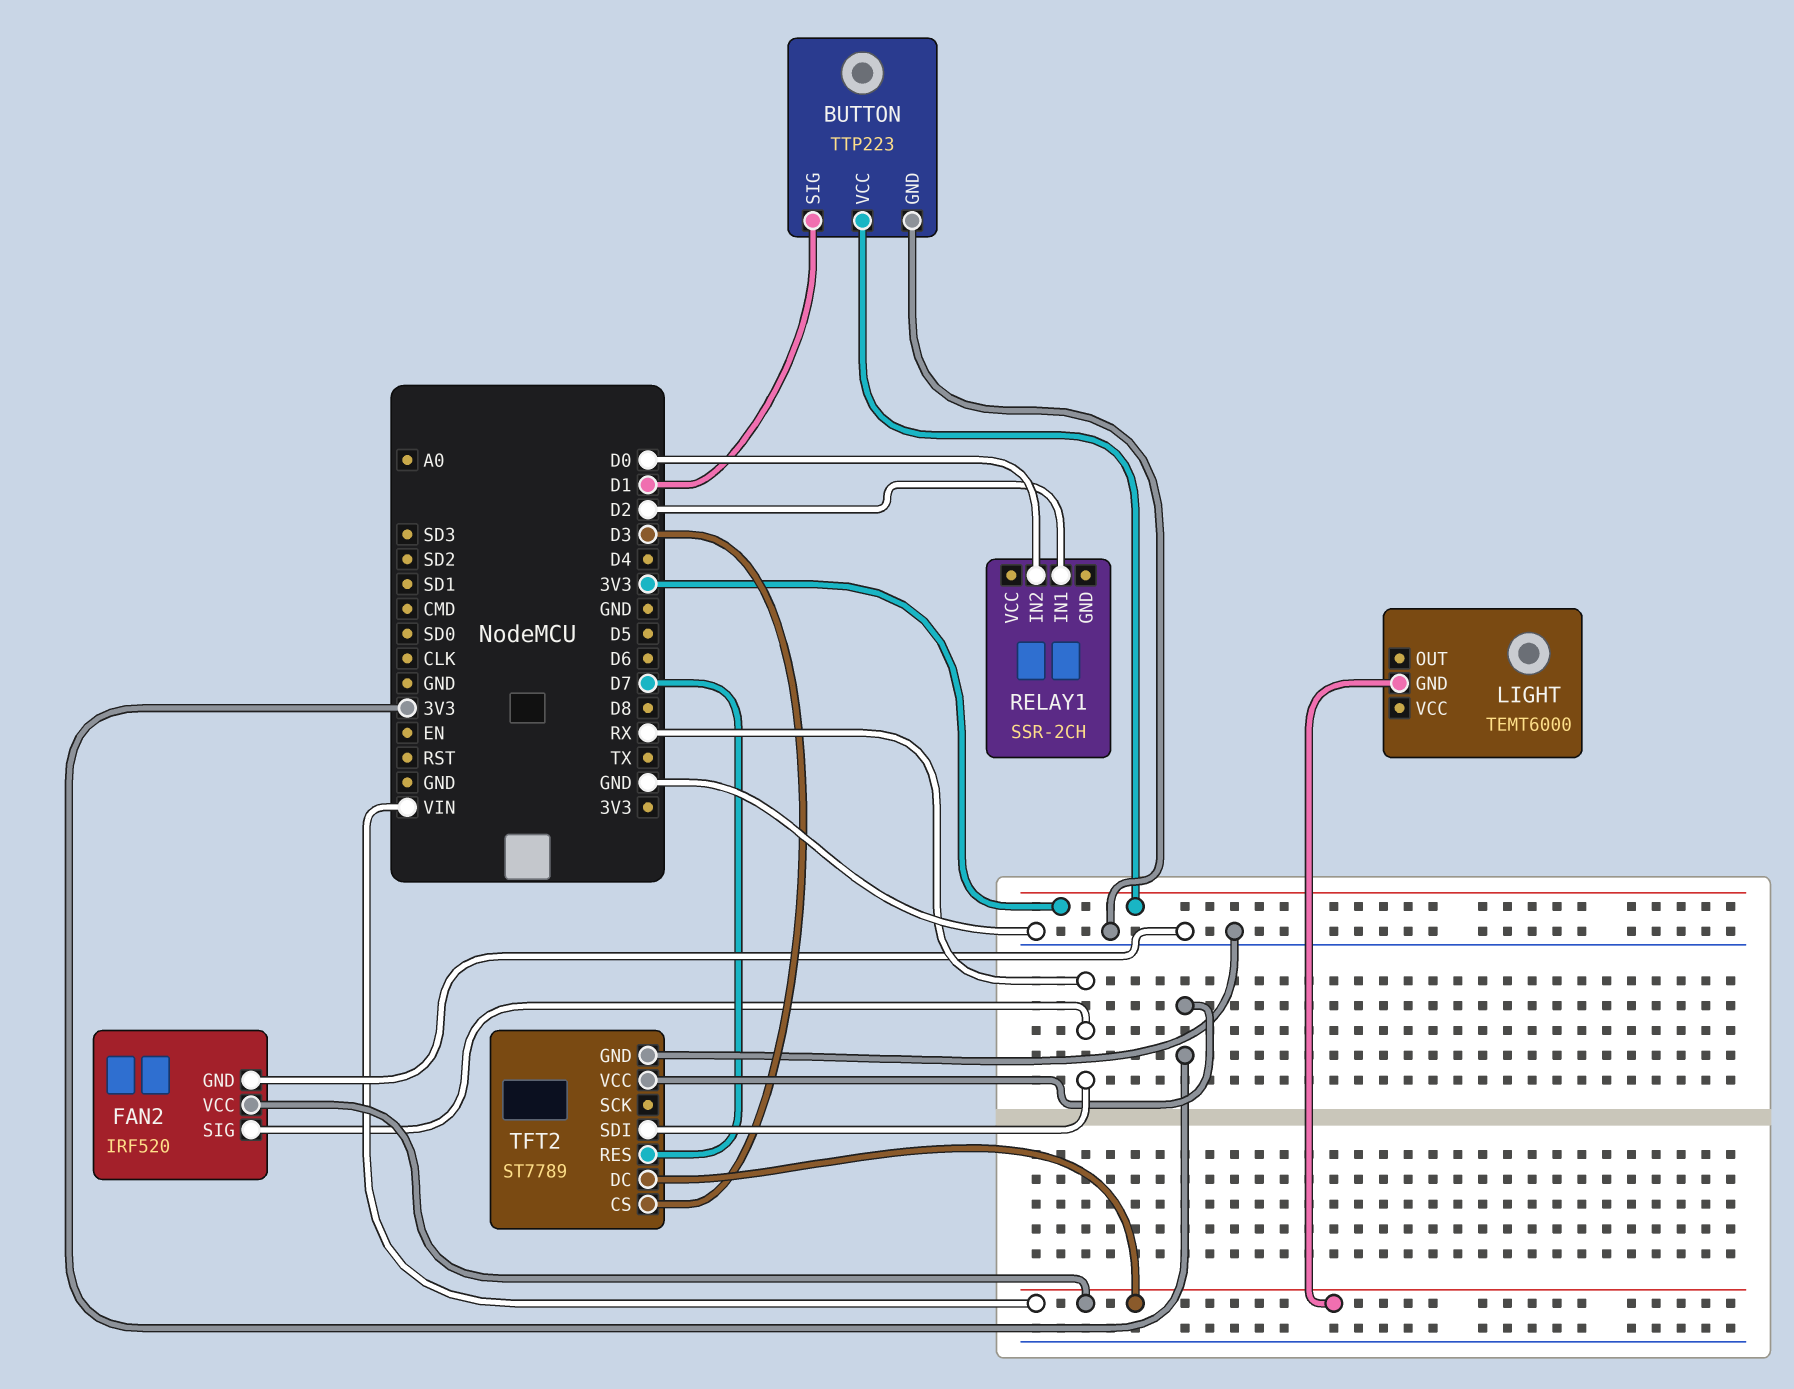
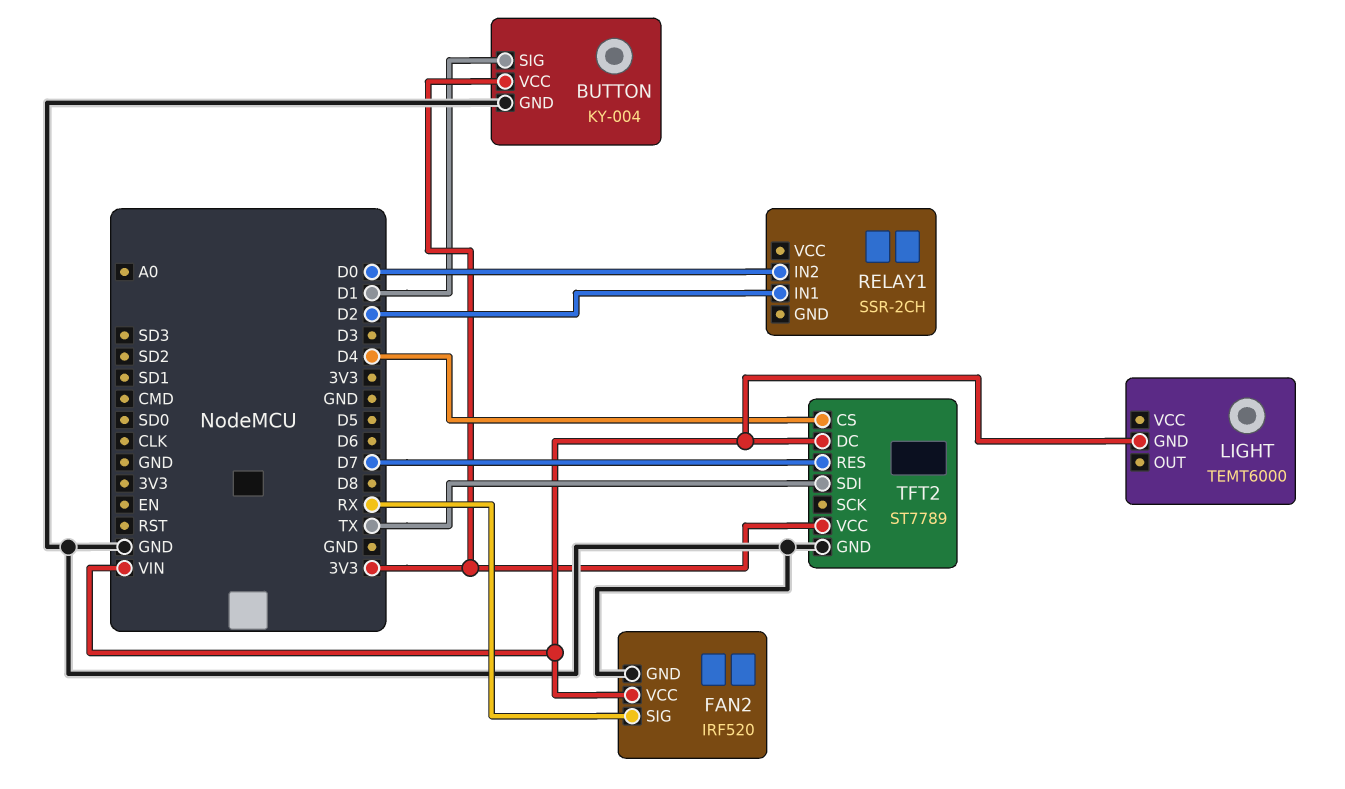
BUTTON: TTP223 -> KY-004
TFT2 pin CS: D3 -> D4
TFT2 pin SDI: RX -> TX

